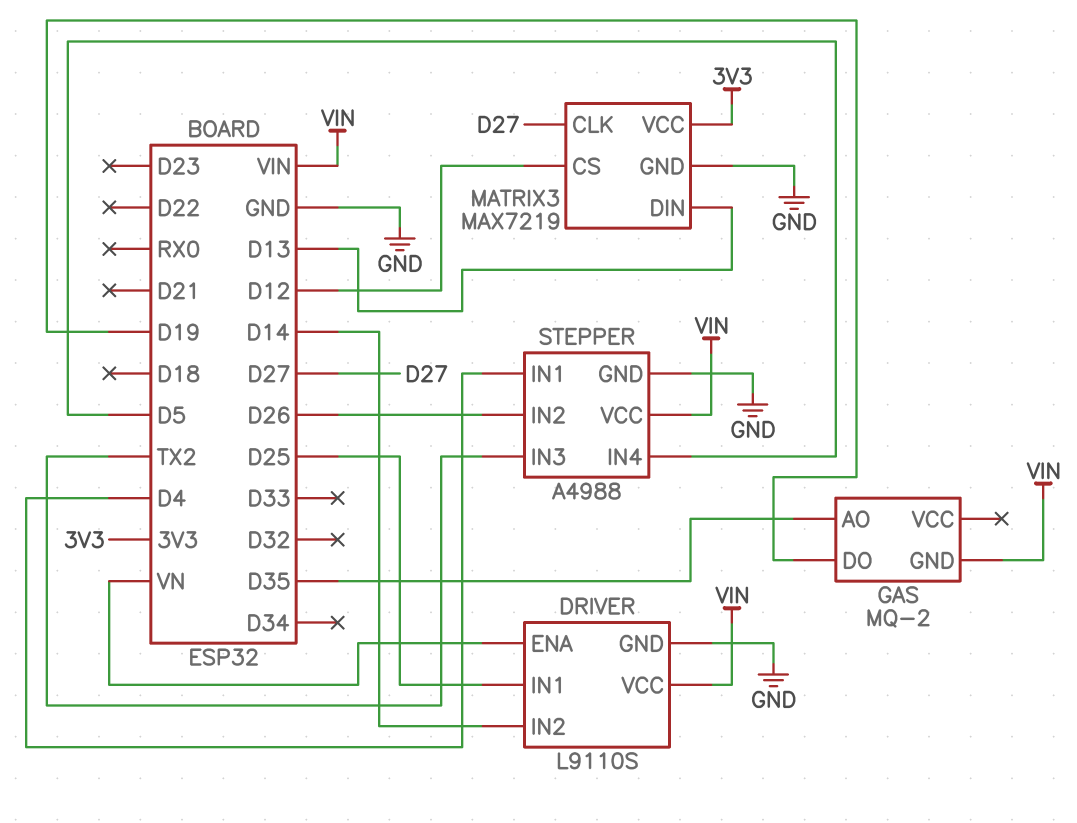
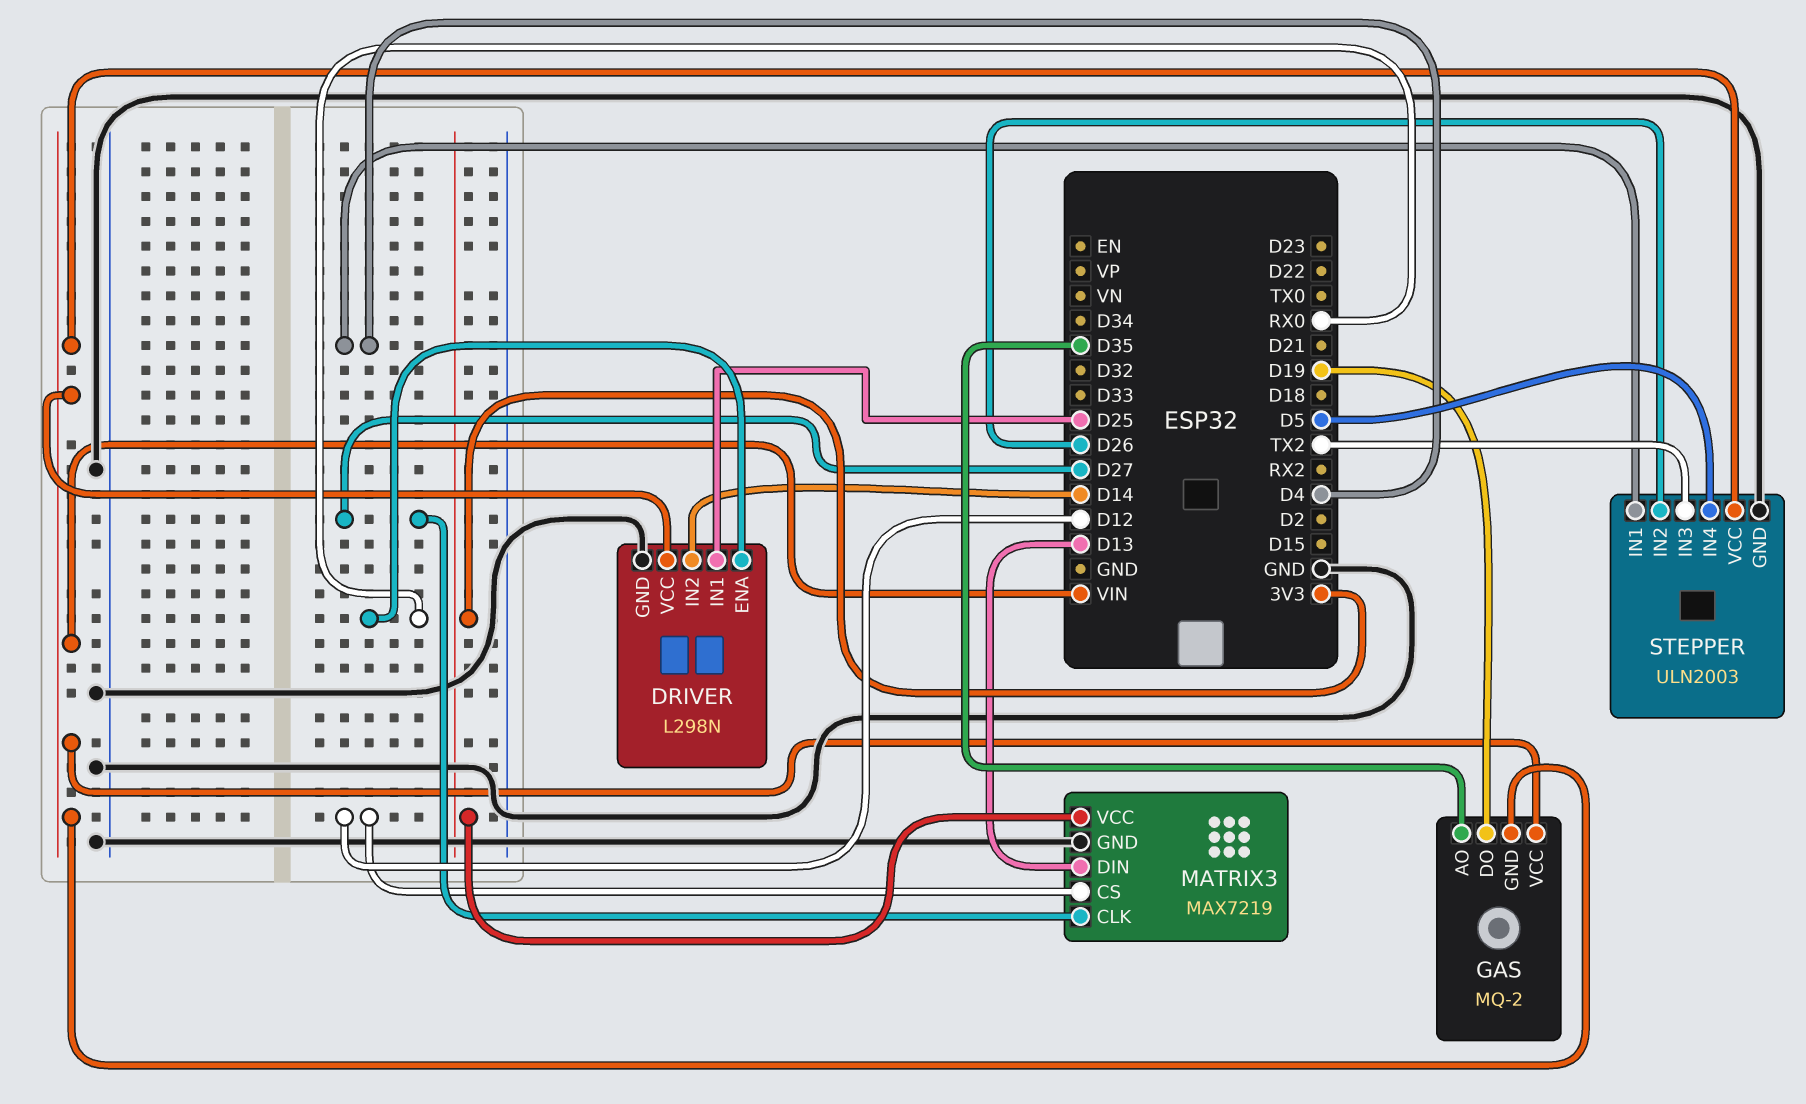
DRIVER: L9110S -> L298N
DRIVER pin ENA: VN -> RX0
GAS pin VCC: none -> VIN
STEPPER: A4988 -> ULN2003

